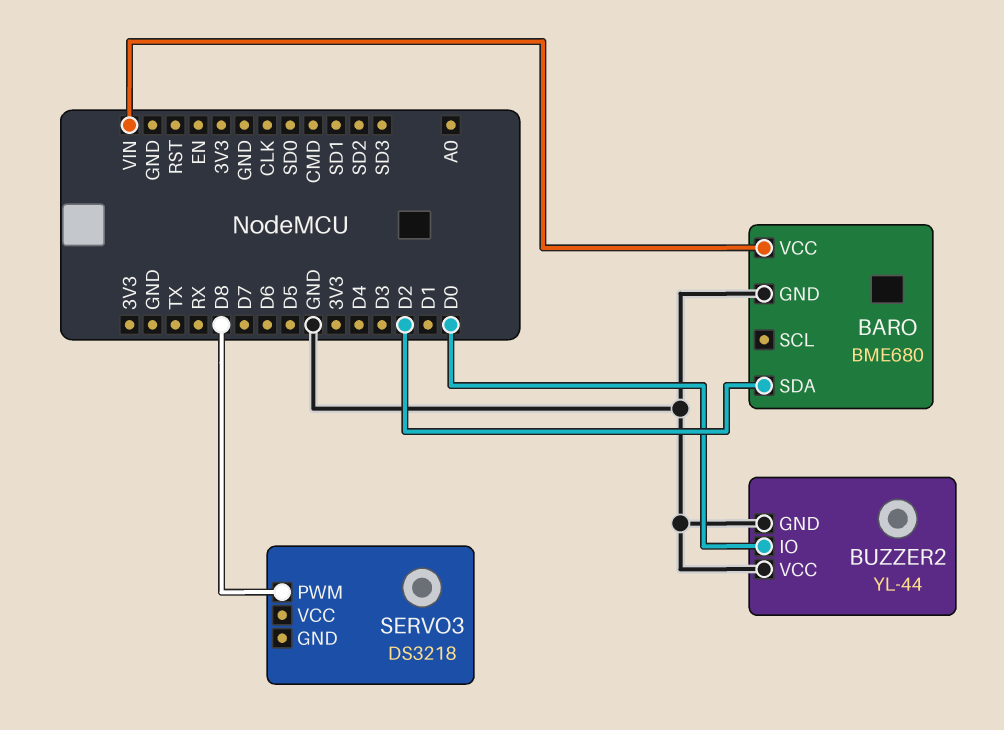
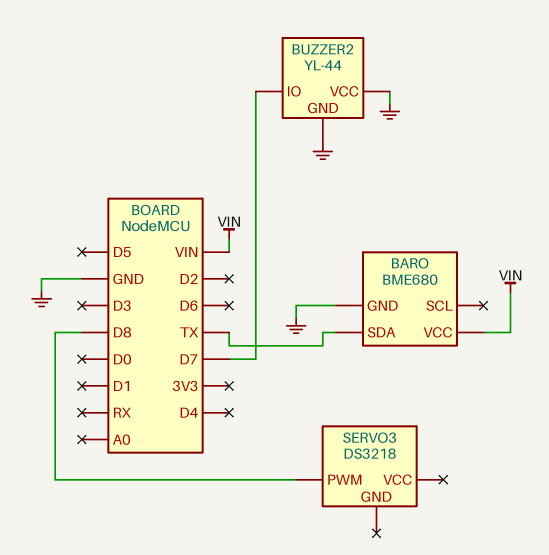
BARO pin SDA: D2 -> TX
BUZZER2 pin IO: D0 -> D7

